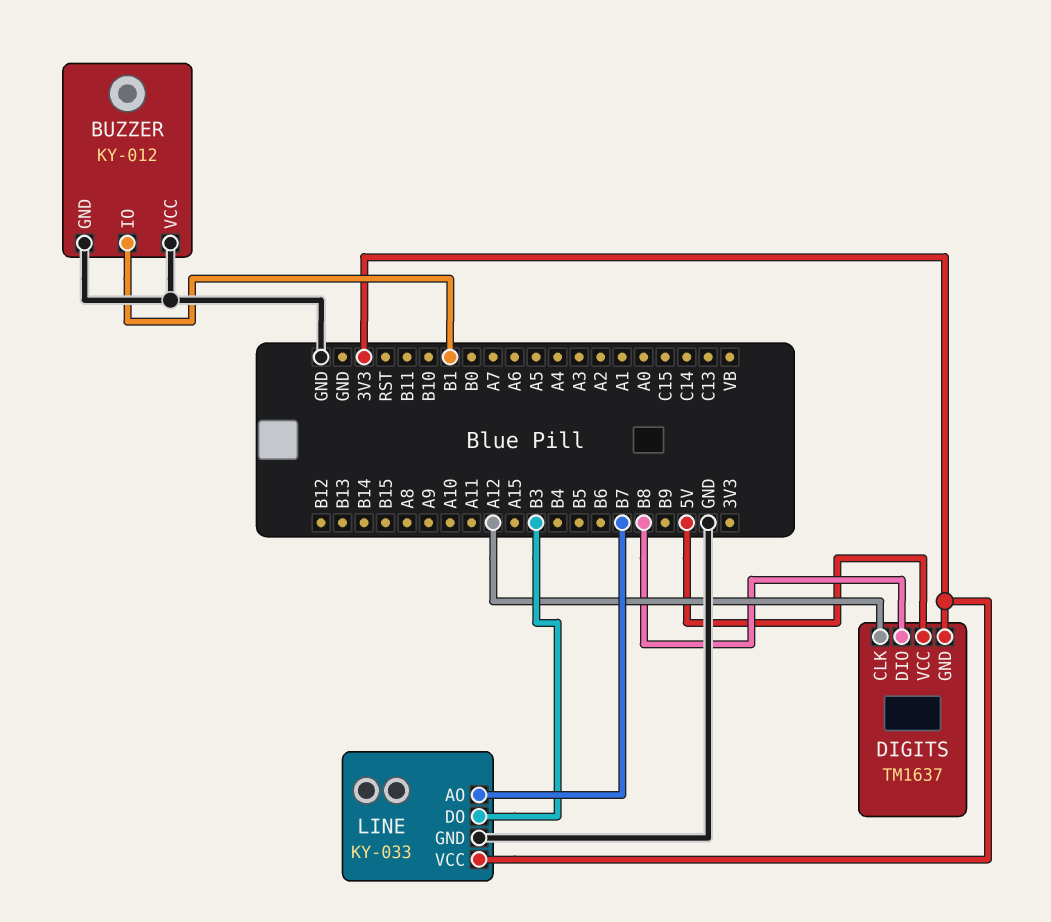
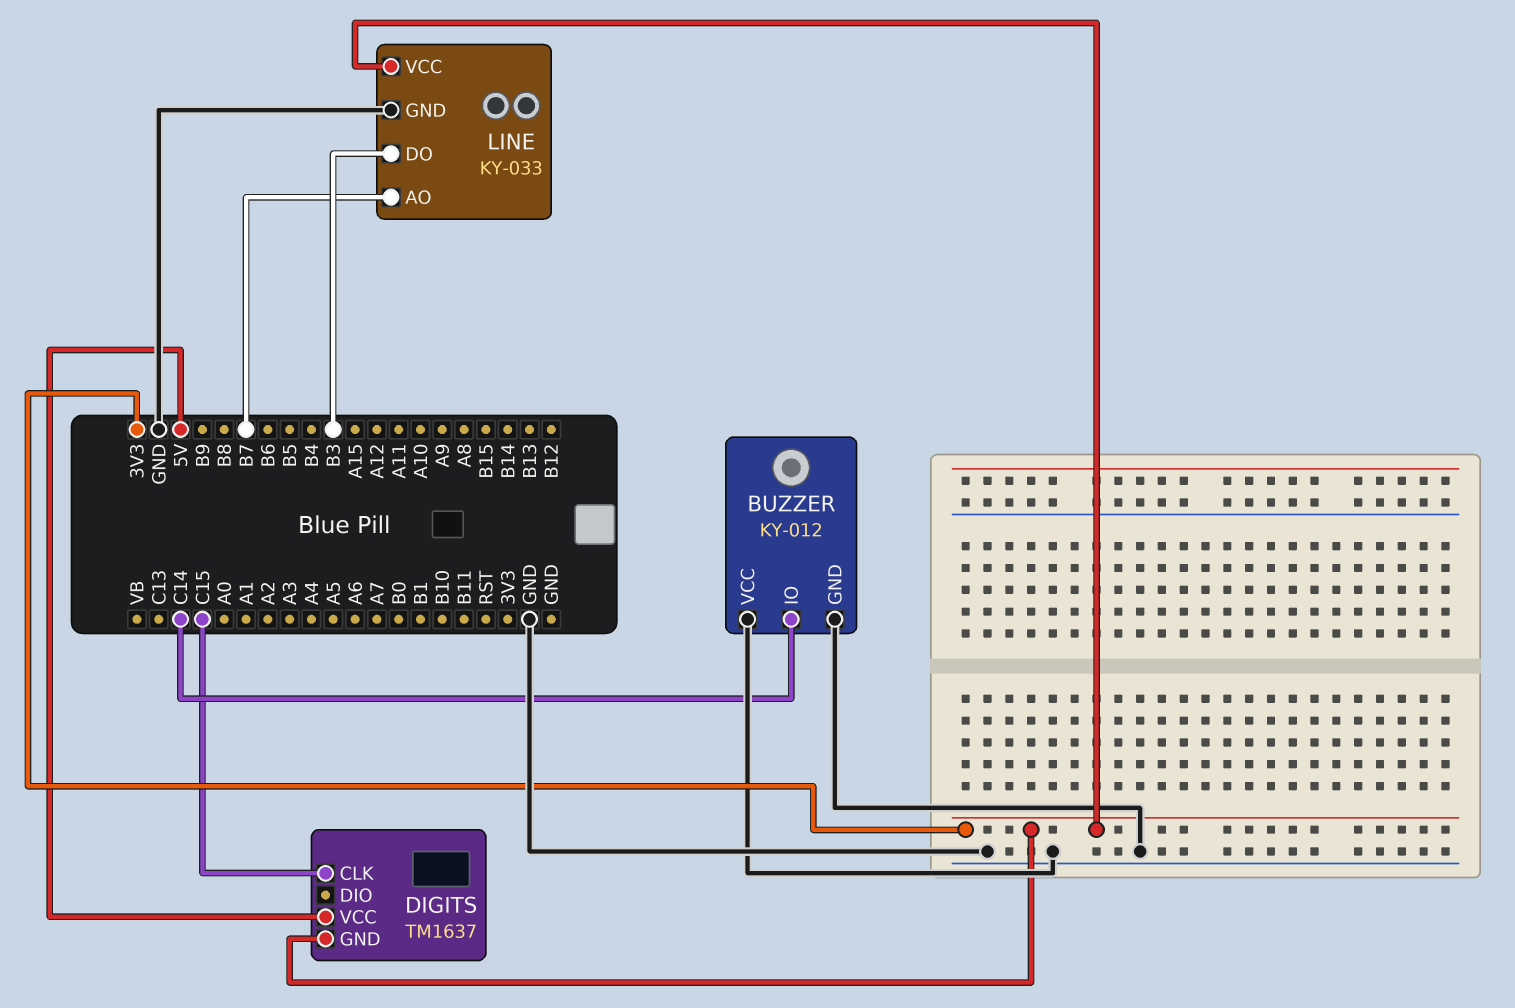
BUZZER pin IO: B1 -> C14
DIGITS pin CLK: A12 -> C15
DIGITS pin DIO: B8 -> none

